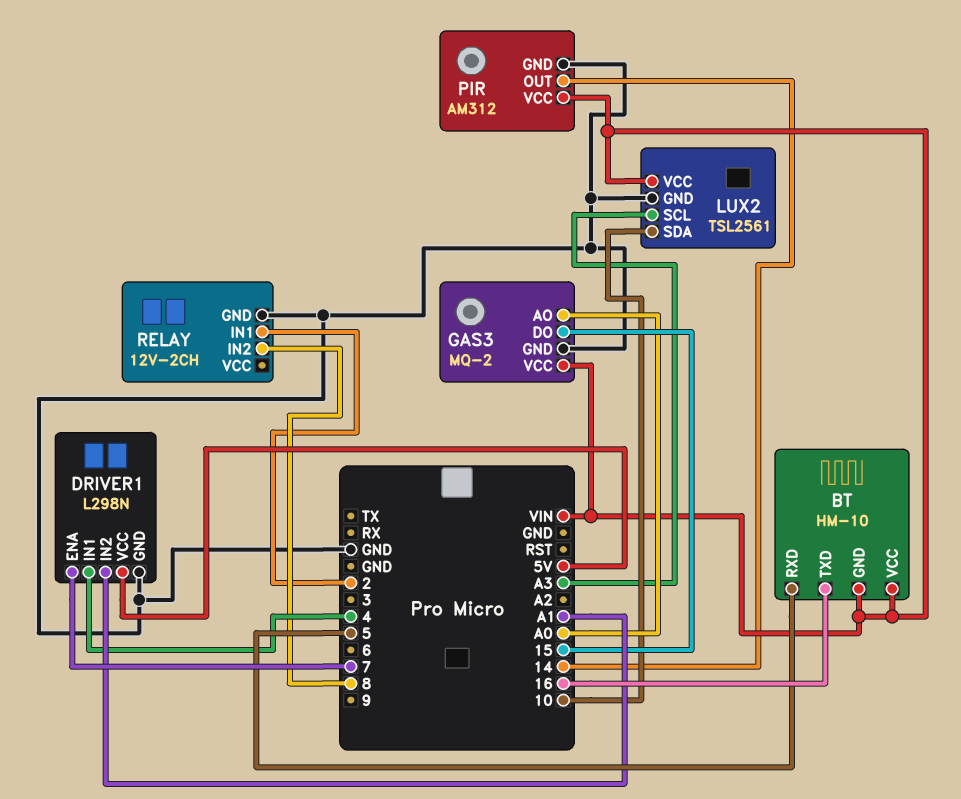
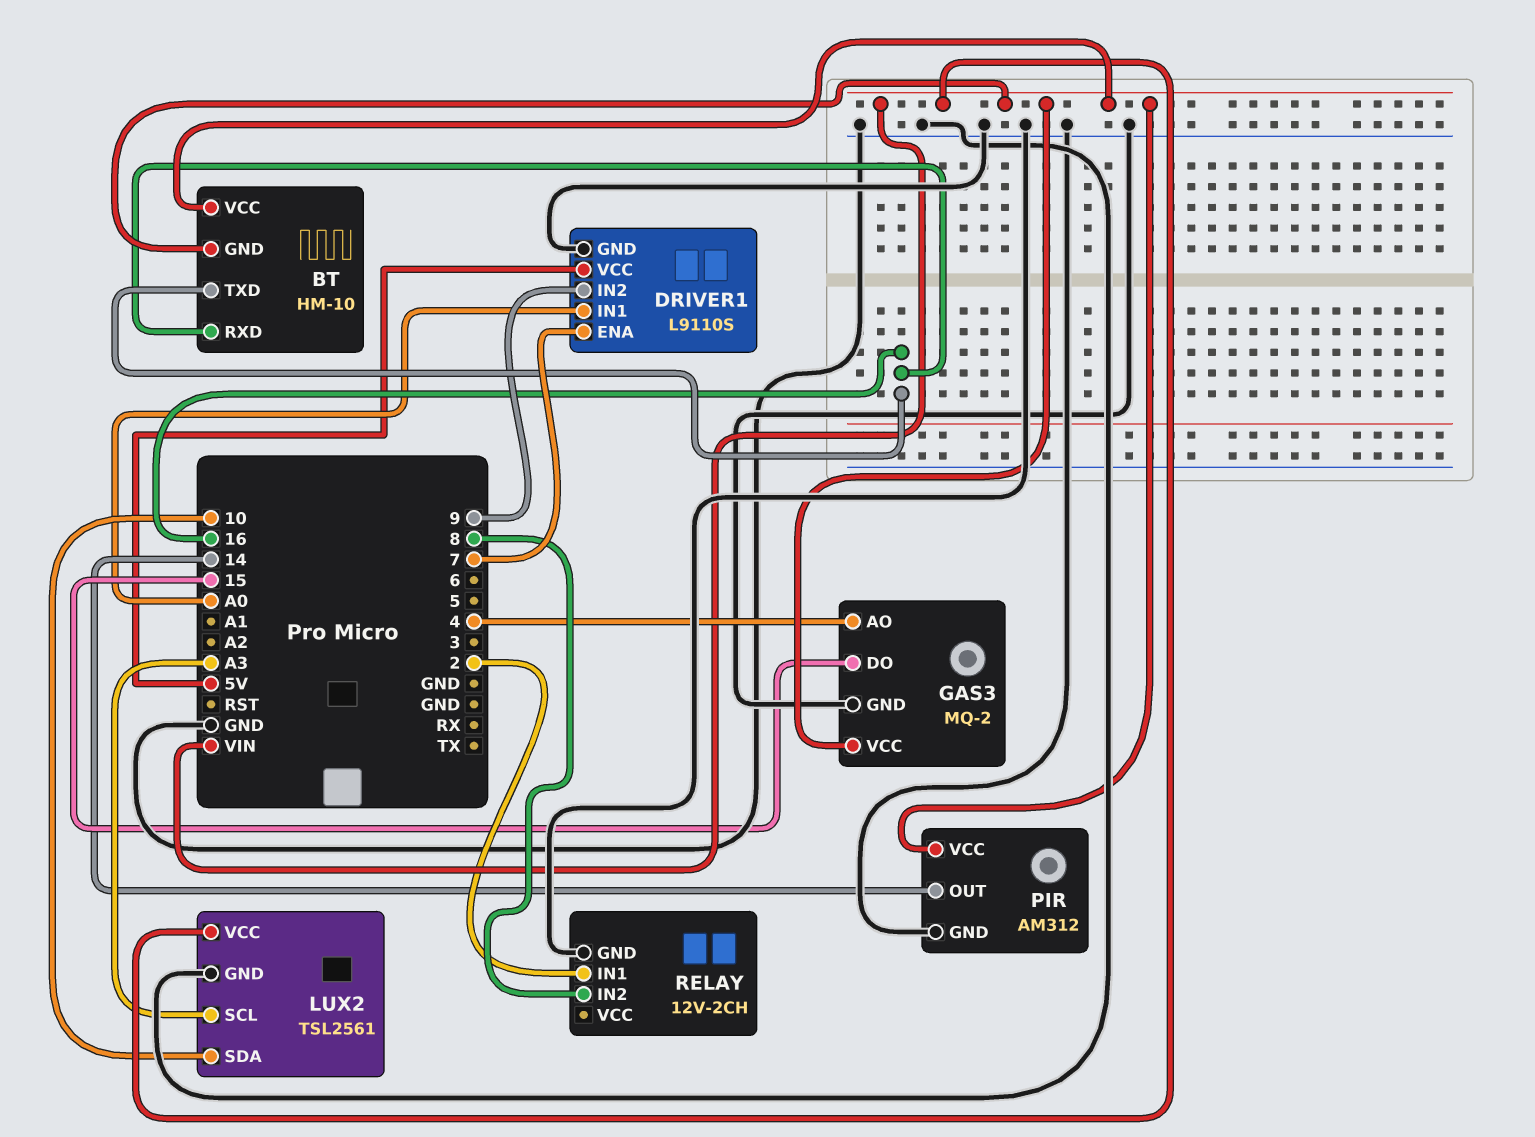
BT pin RXD: 5 -> 16
DRIVER1: L298N -> L9110S
DRIVER1 pin IN1: 4 -> A0
DRIVER1 pin IN2: A1 -> 9
GAS3 pin AO: A0 -> 4

